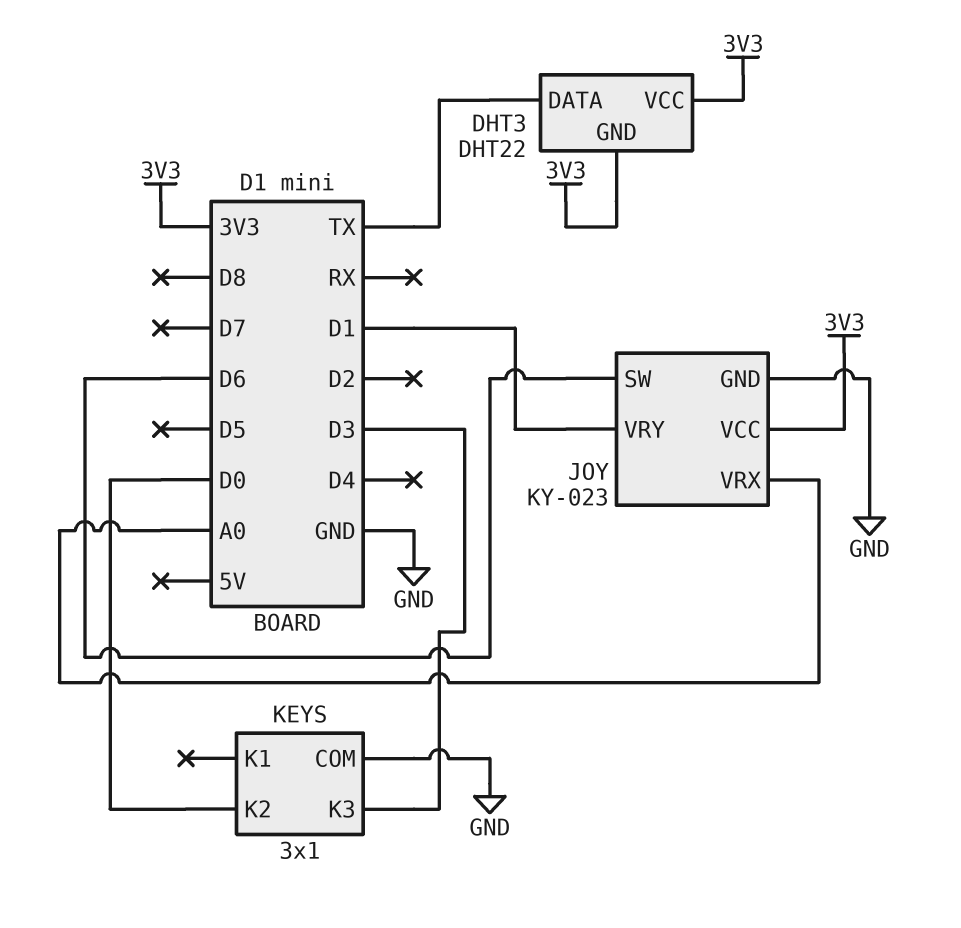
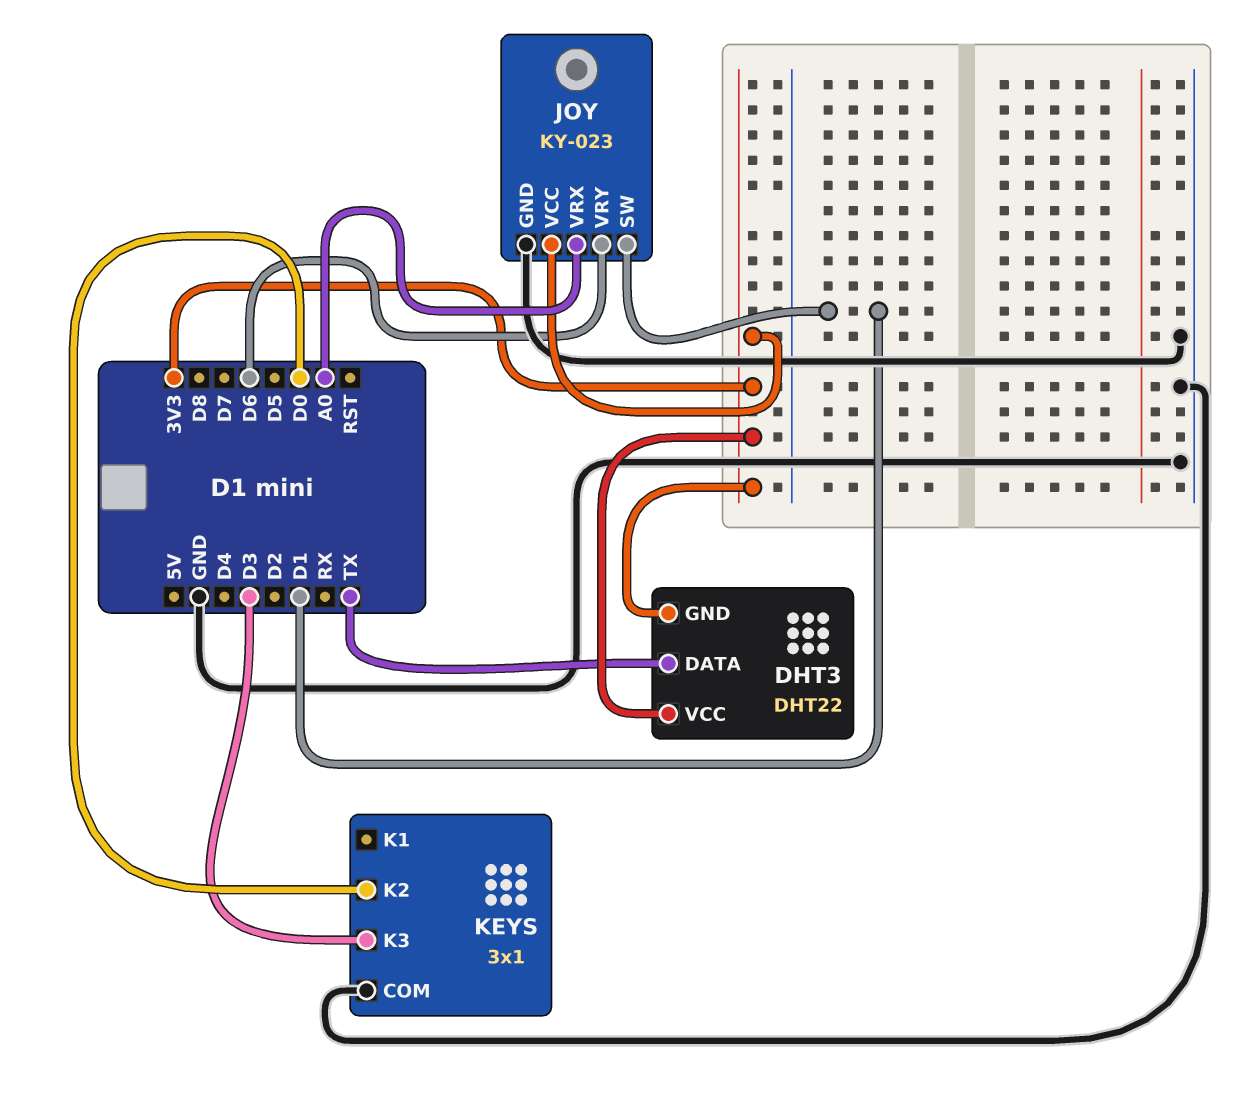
JOY pin SW: D6 -> D1
JOY pin VRY: D1 -> D6

